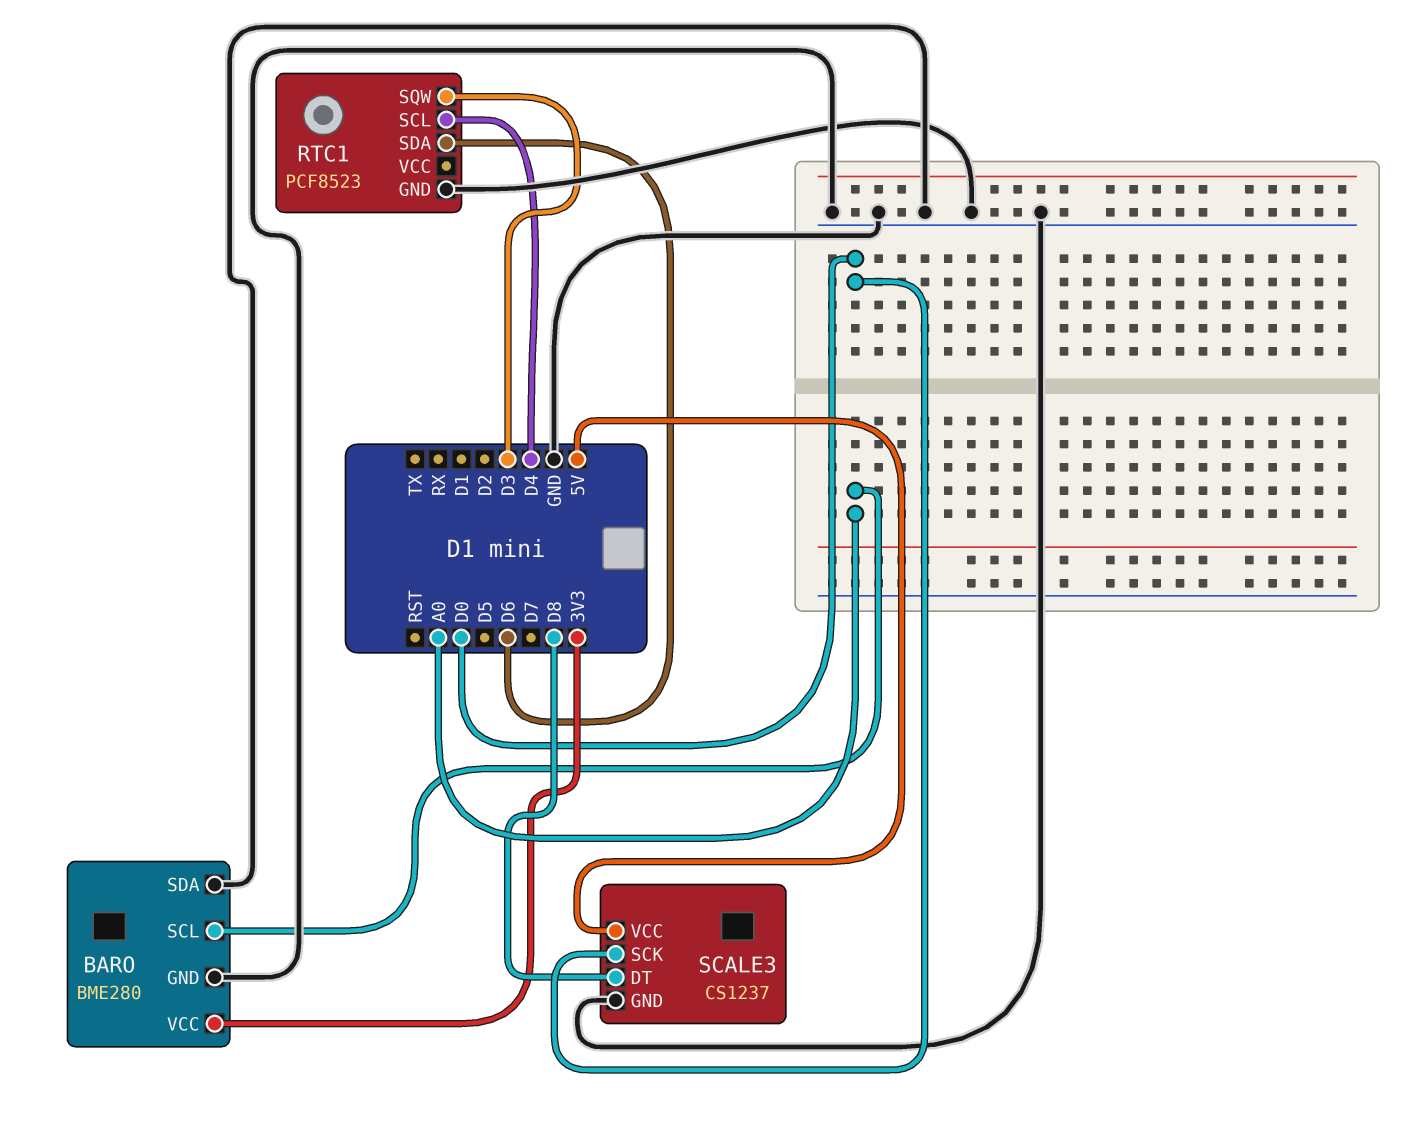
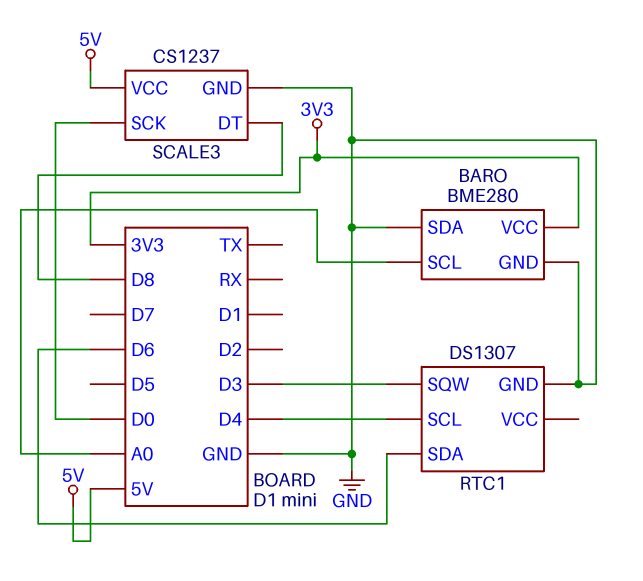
RTC1: PCF8523 -> DS1307

